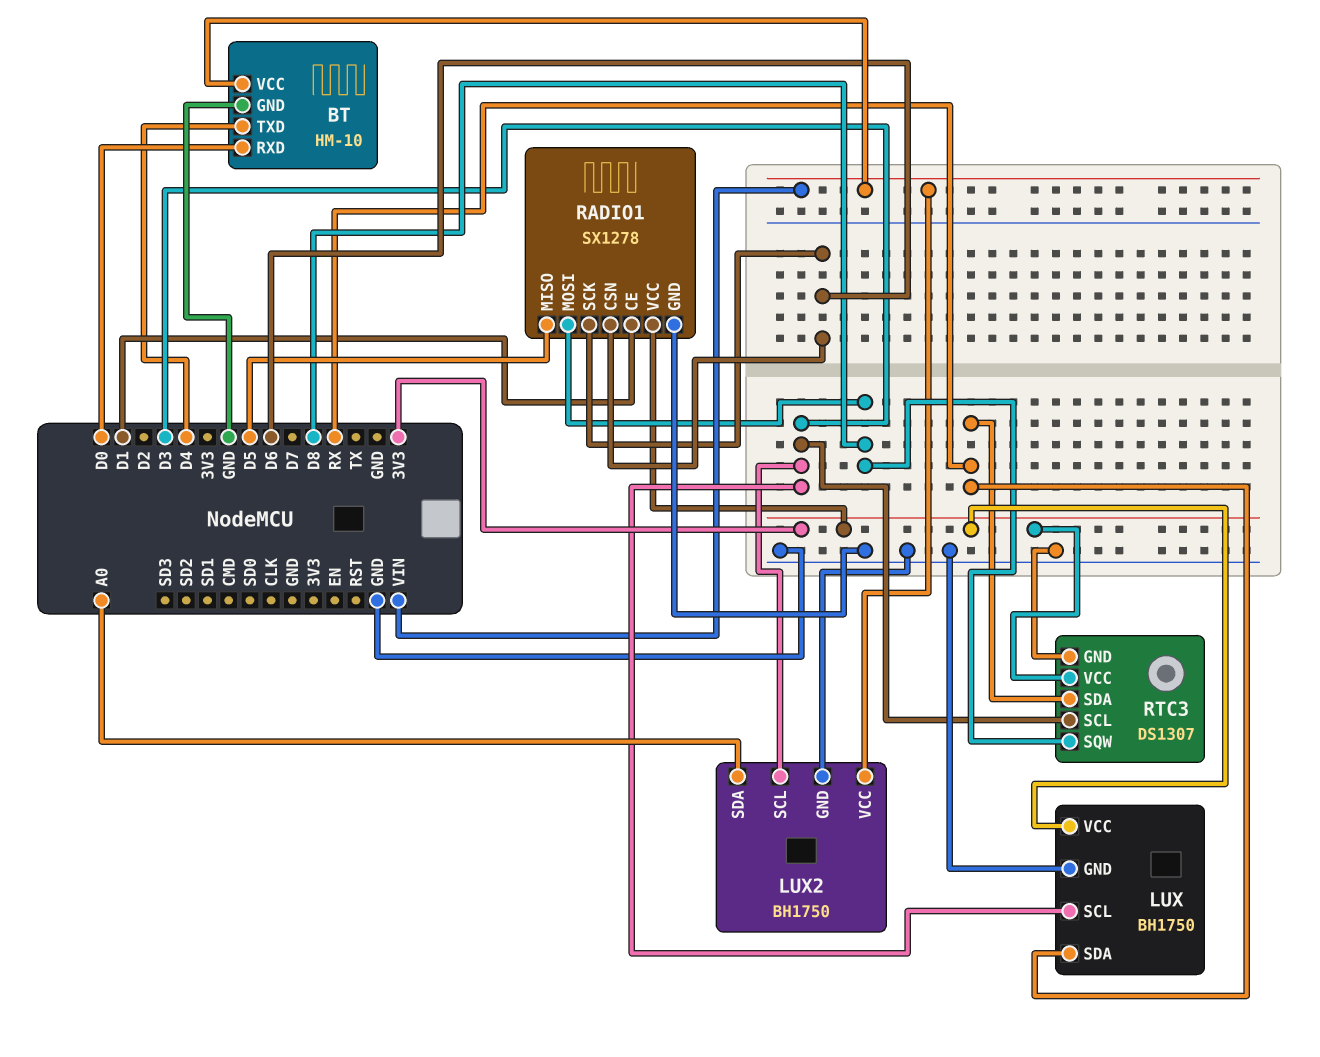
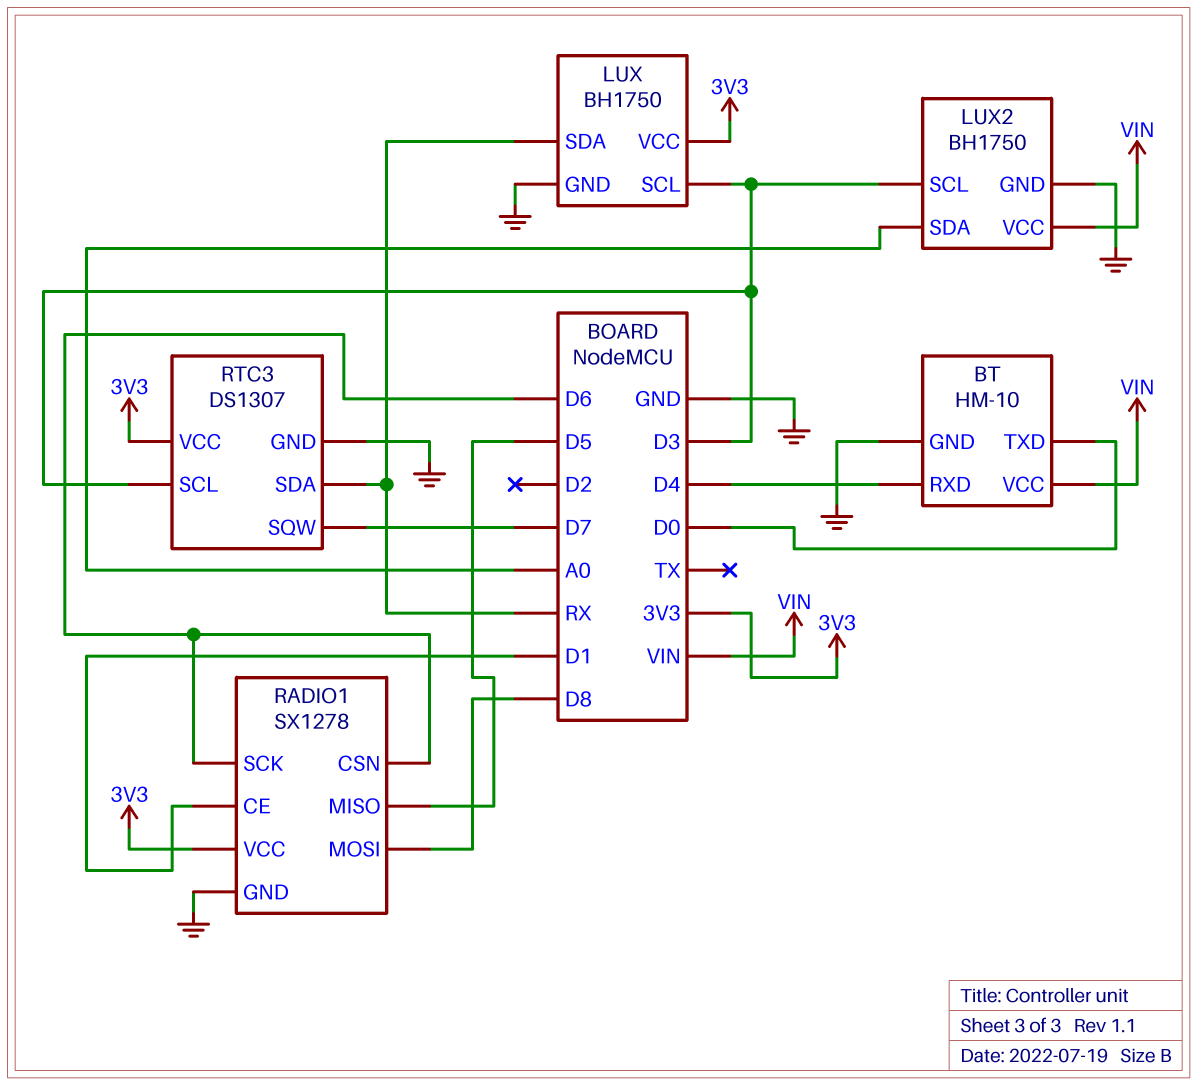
BT pin RXD: D0 -> D4
BT pin TXD: D4 -> D0
RTC3 pin SQW: D8 -> D7

